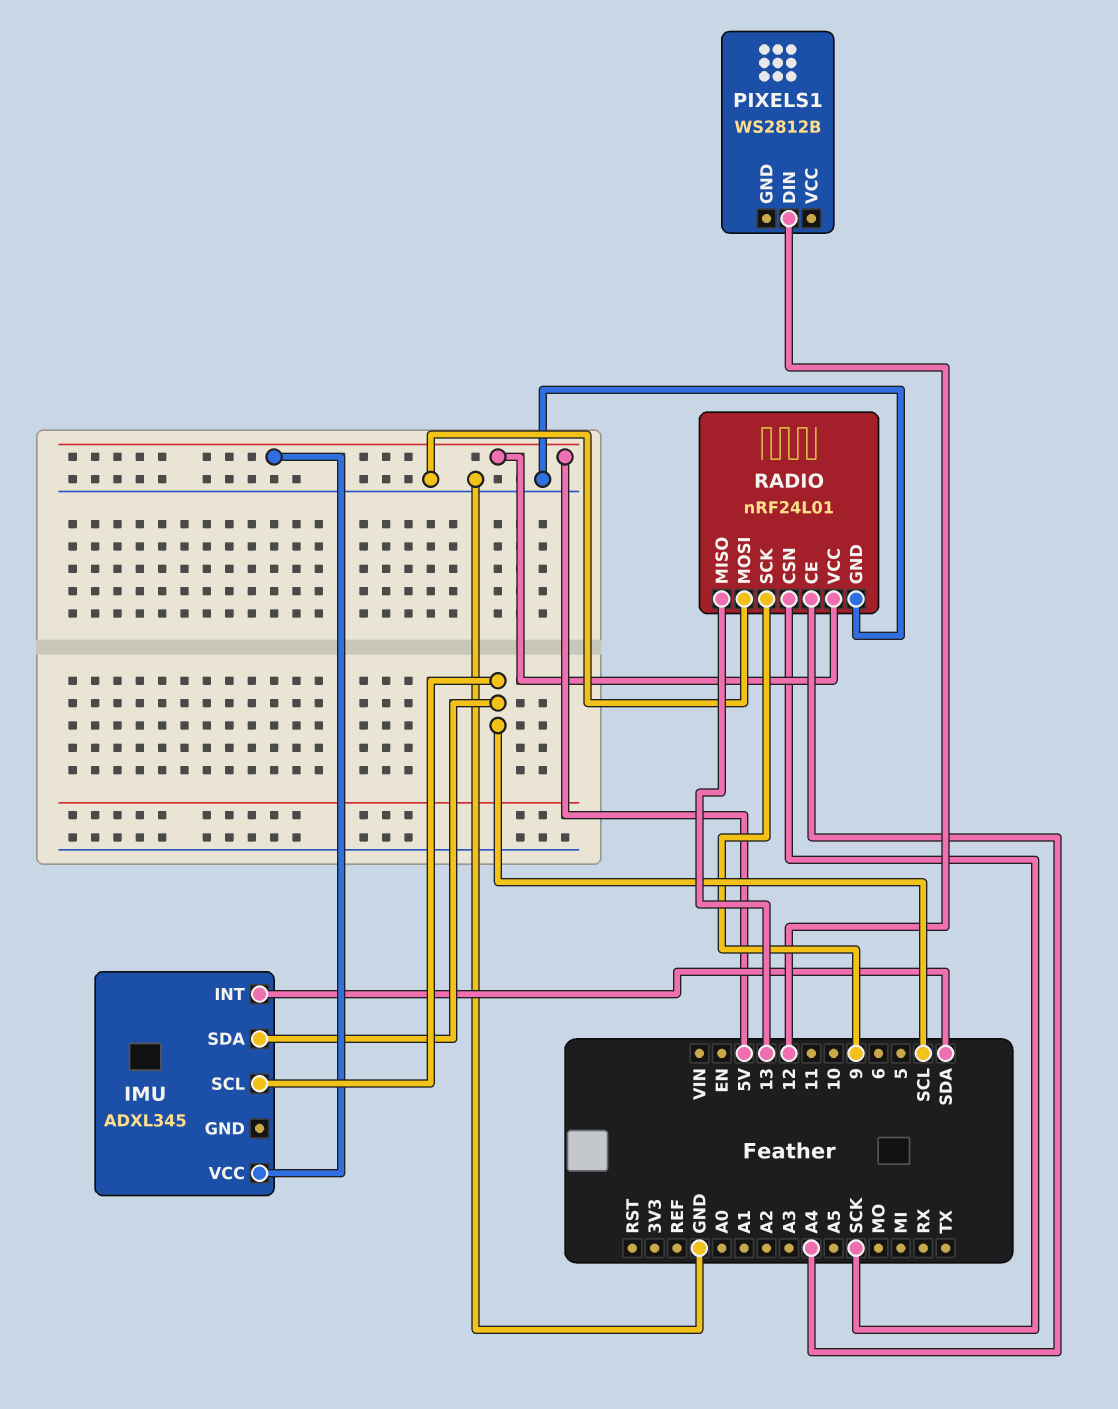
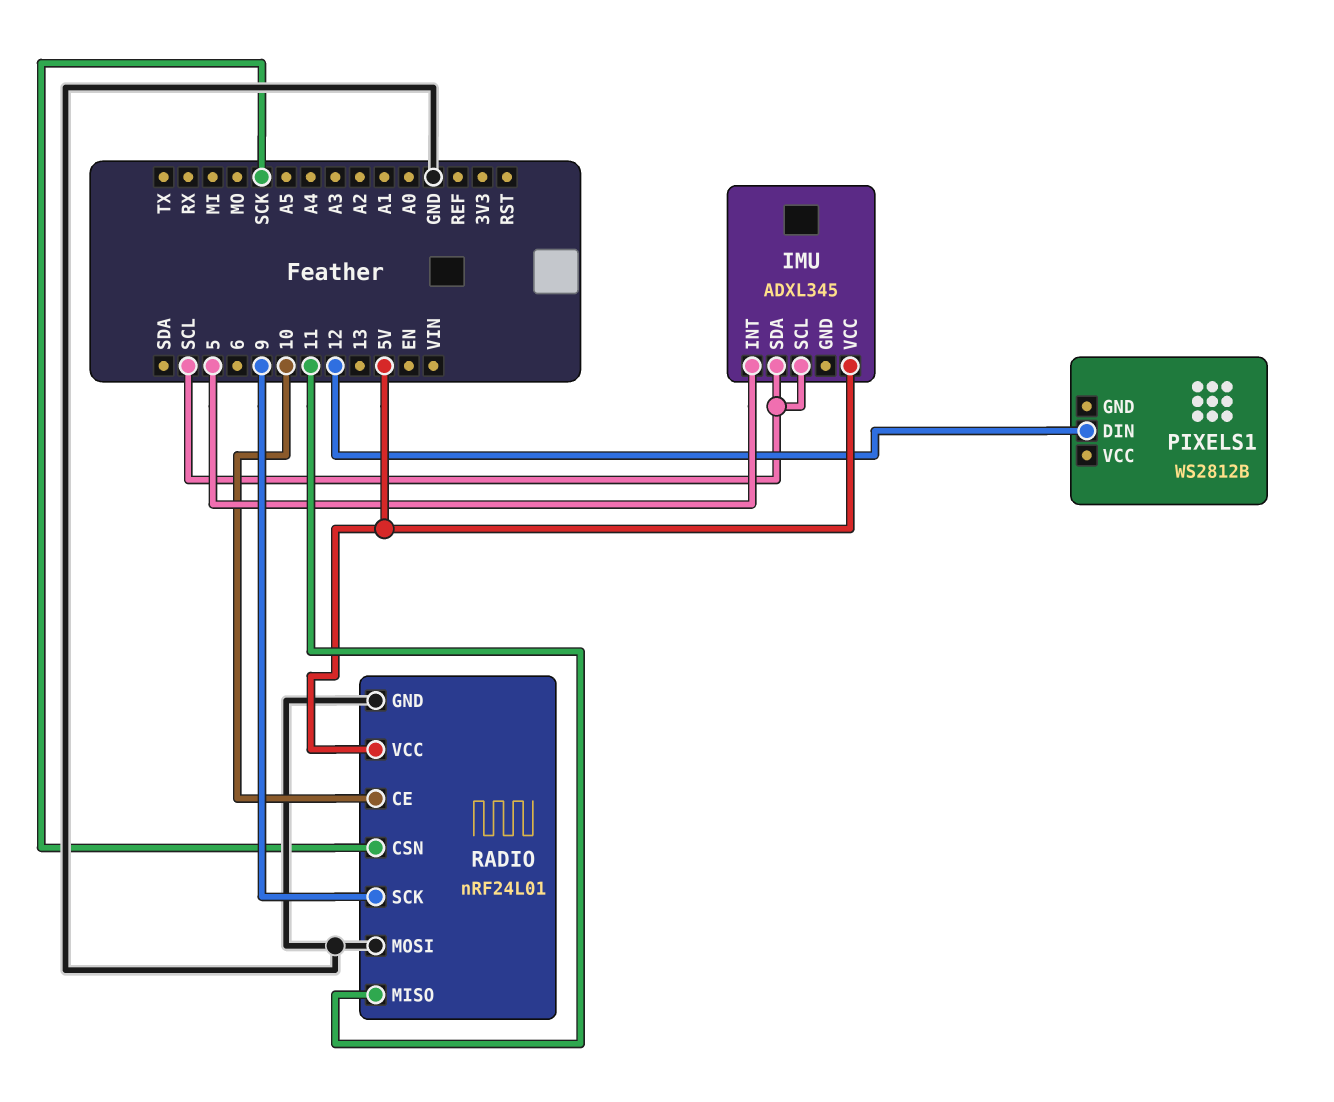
IMU pin INT: SDA -> 5
RADIO pin CE: A4 -> 10
RADIO pin MISO: 13 -> 11

